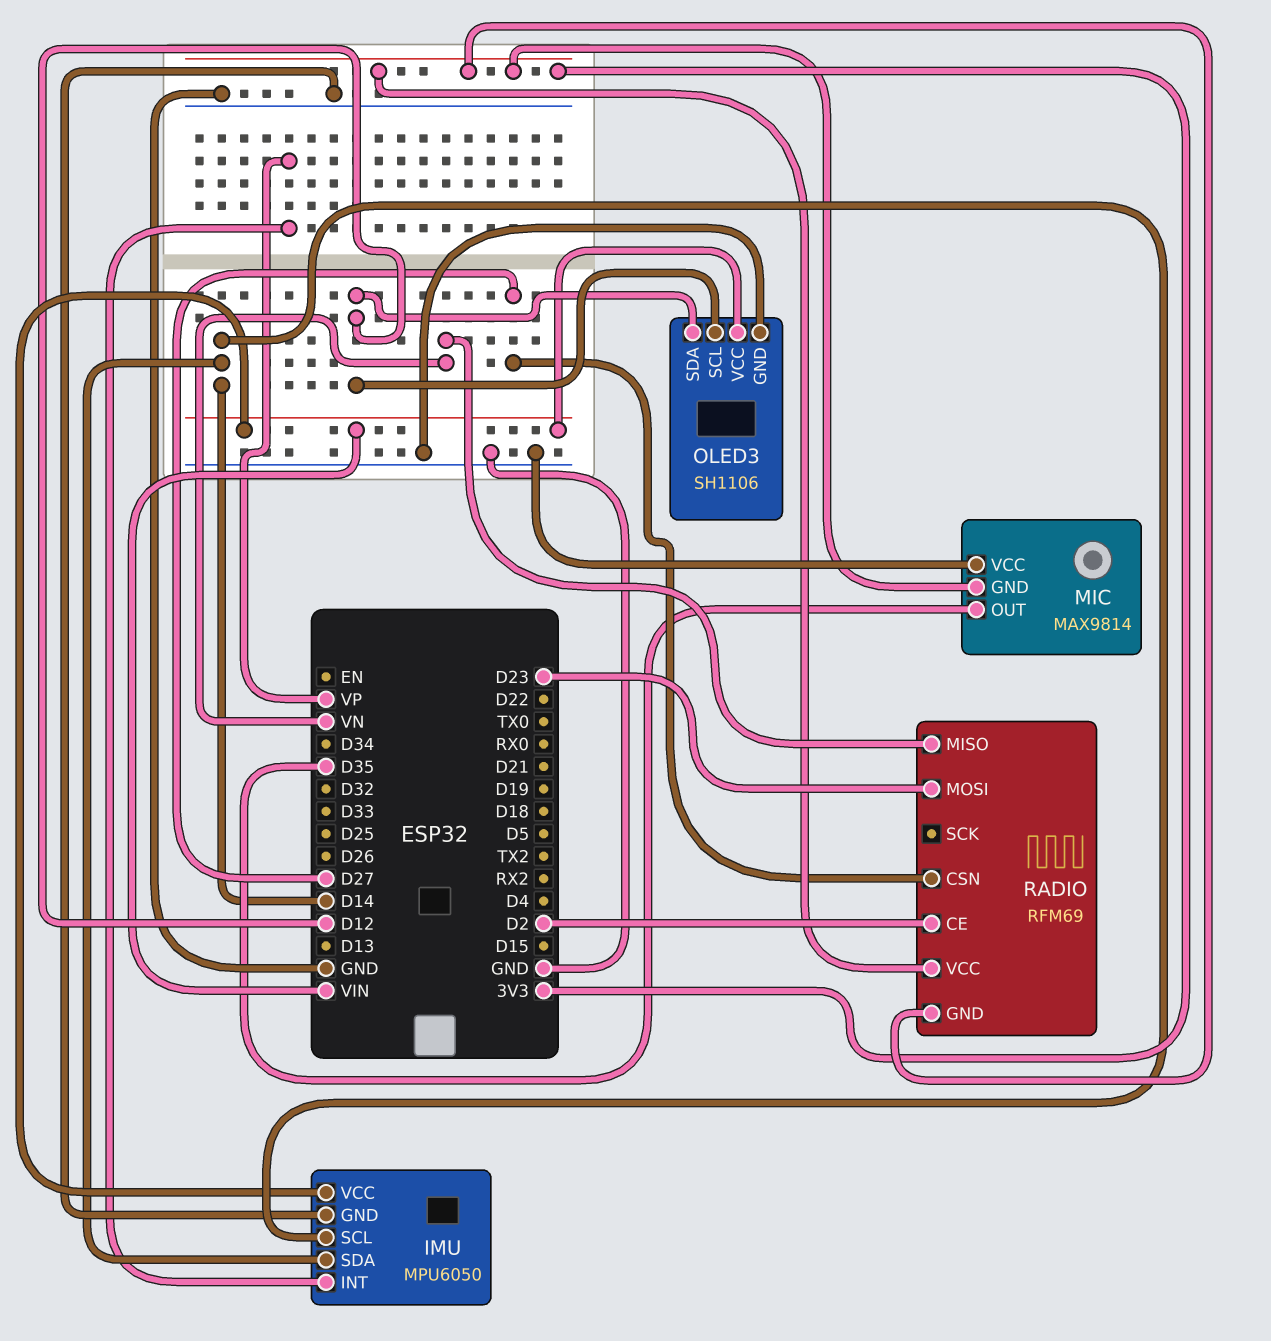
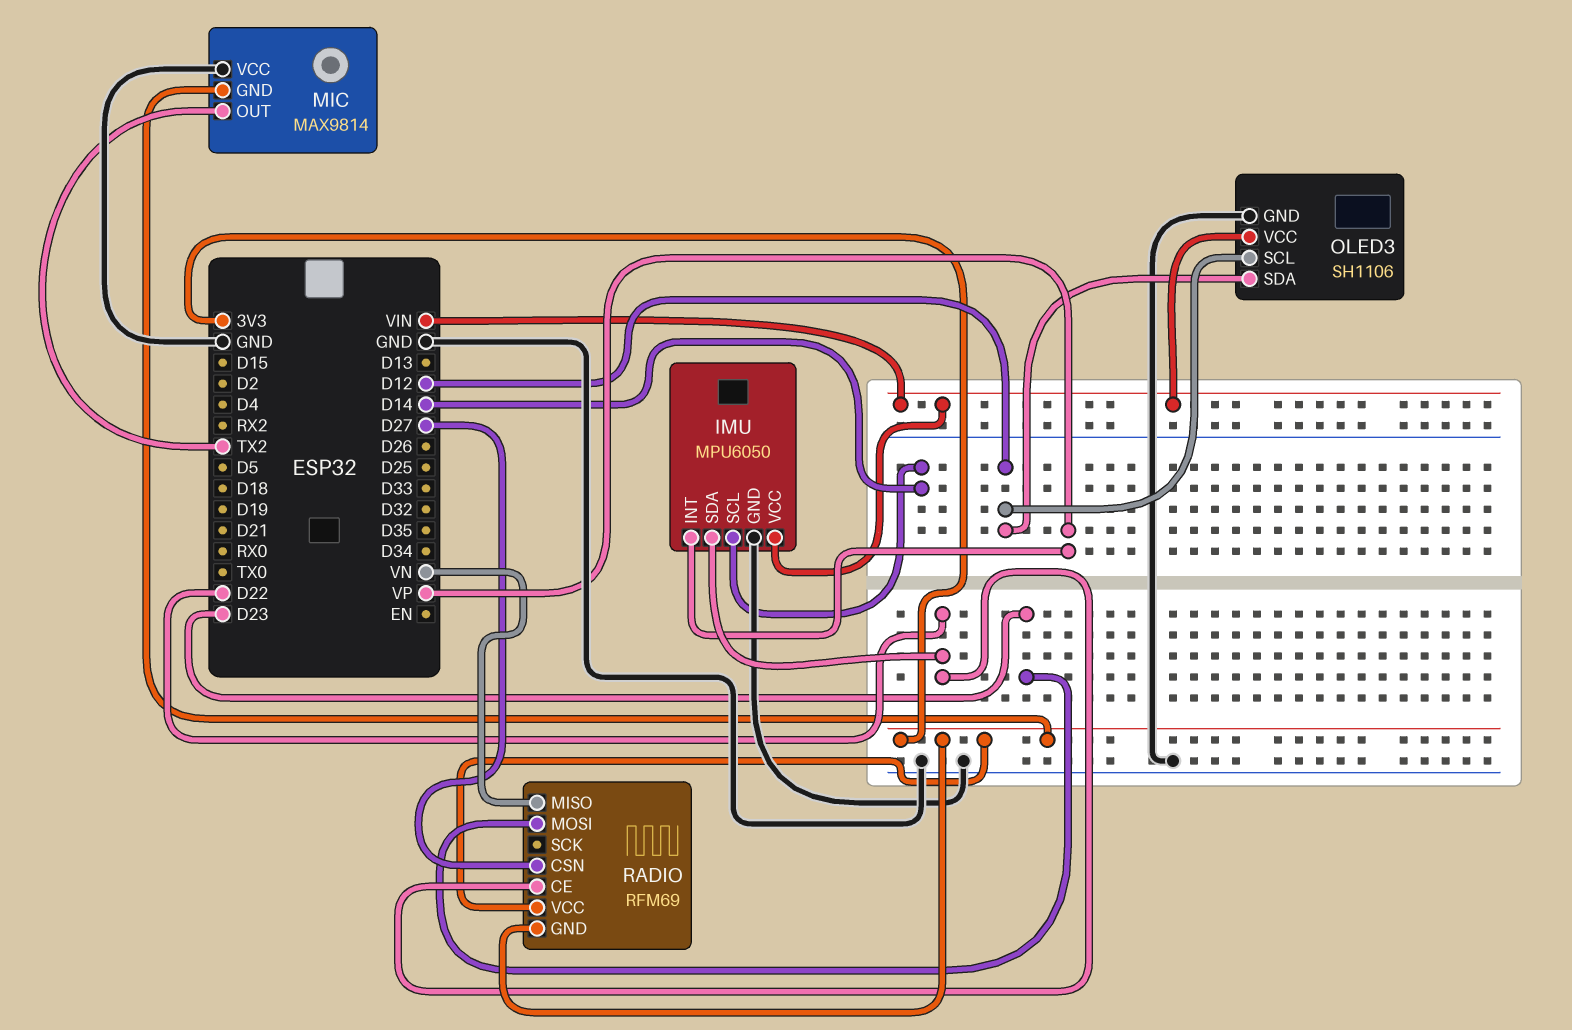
IMU pin SDA: D14 -> D22
MIC pin OUT: D35 -> TX2
RADIO pin CE: D2 -> D22

